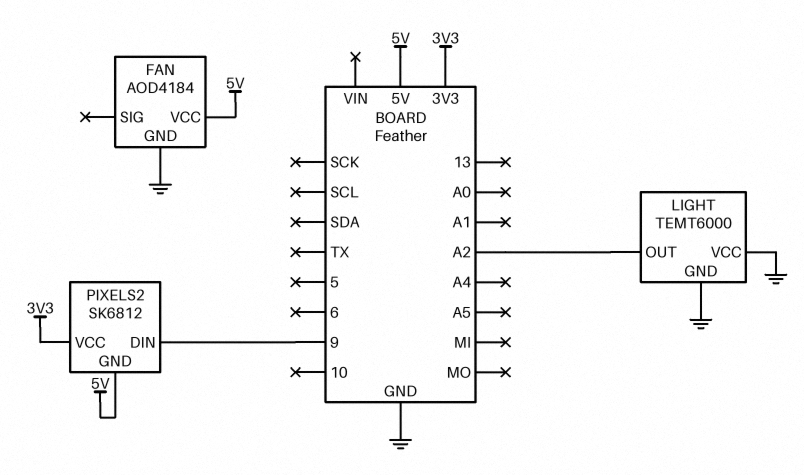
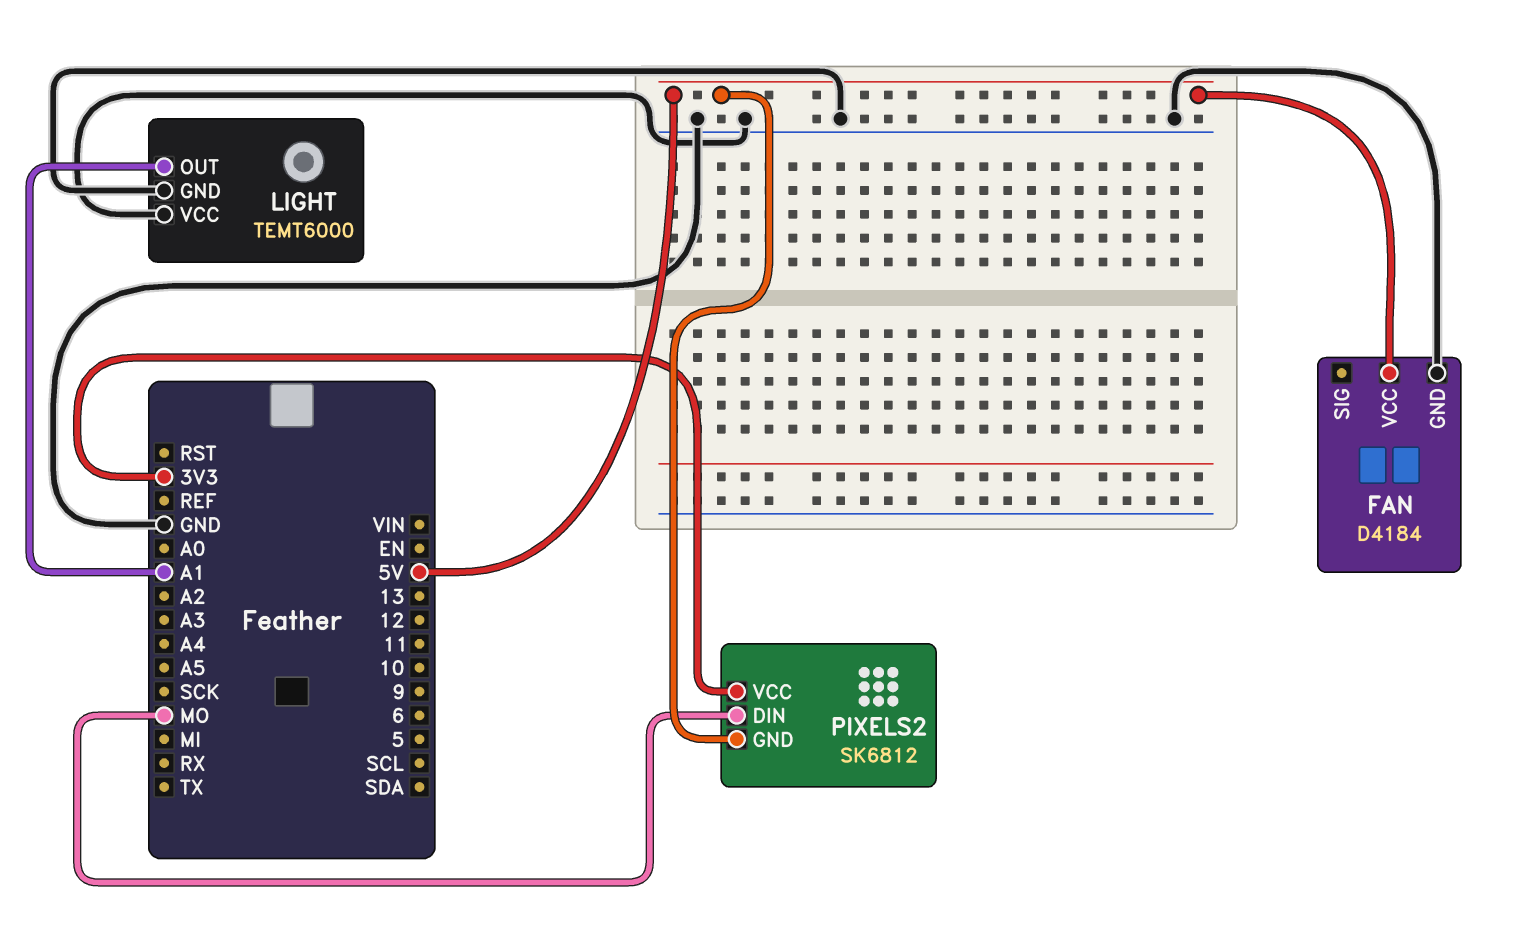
FAN: AOD4184 -> D4184
LIGHT pin OUT: A2 -> A1
PIXELS2 pin DIN: 9 -> MO

